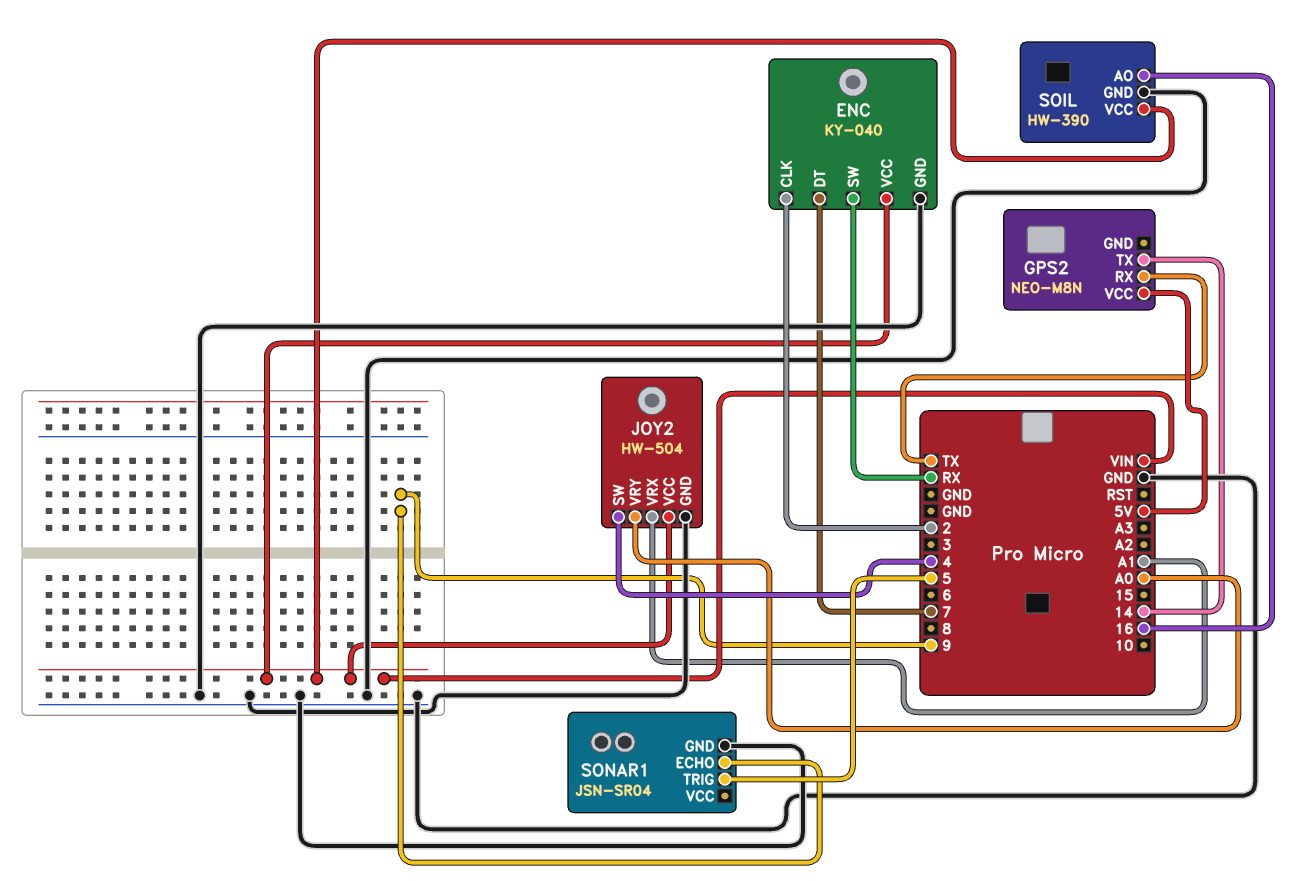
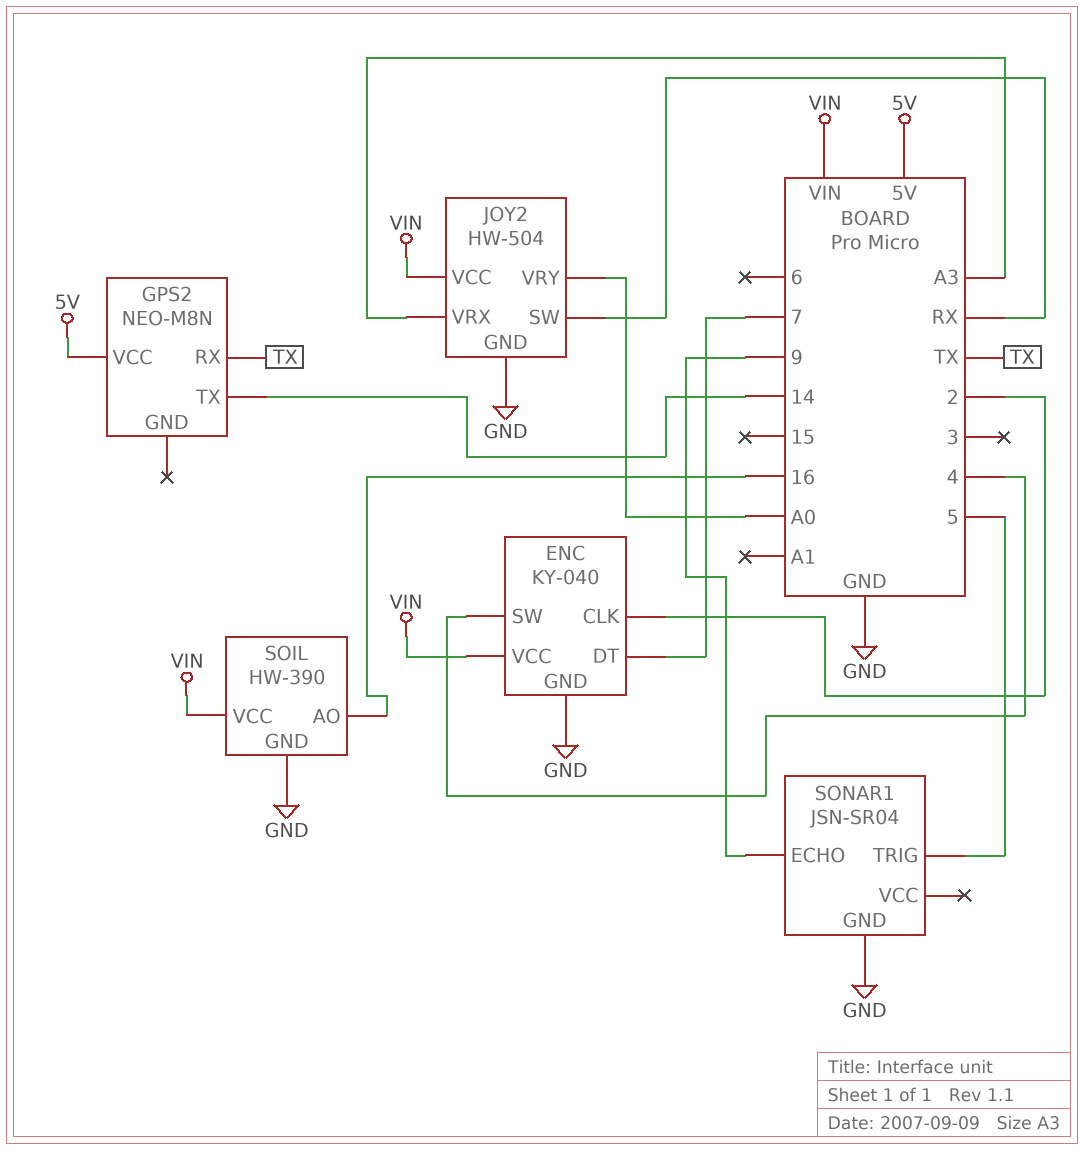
ENC pin SW: RX -> 4
JOY2 pin SW: 4 -> RX
JOY2 pin VRX: A1 -> A3

